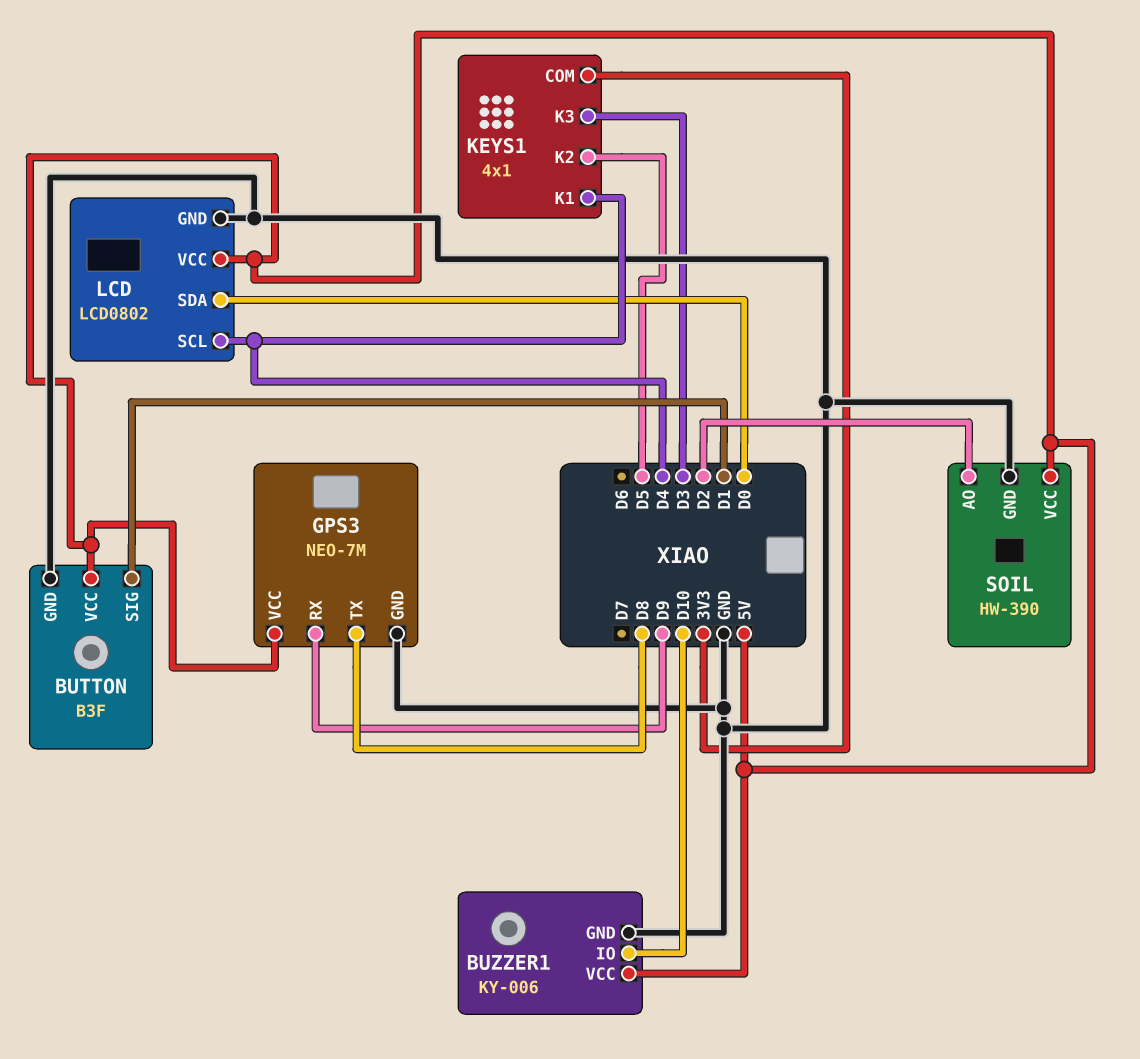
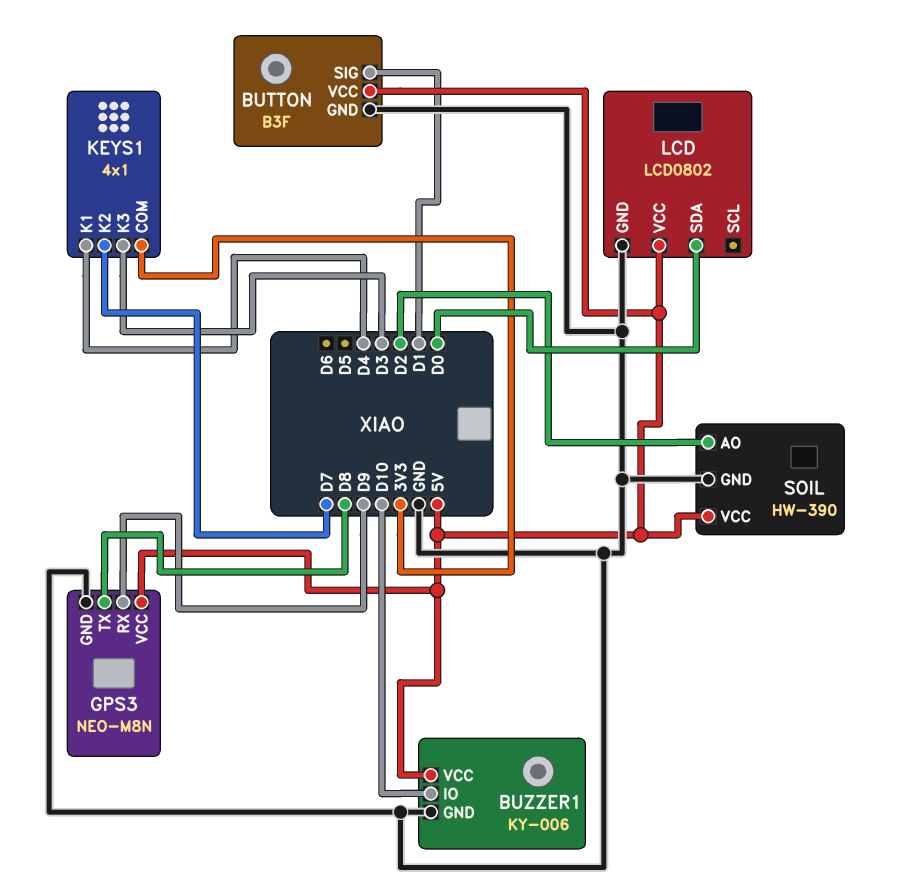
GPS3: NEO-7M -> NEO-M8N
KEYS1 pin K2: D5 -> D7
LCD pin SCL: D4 -> none

